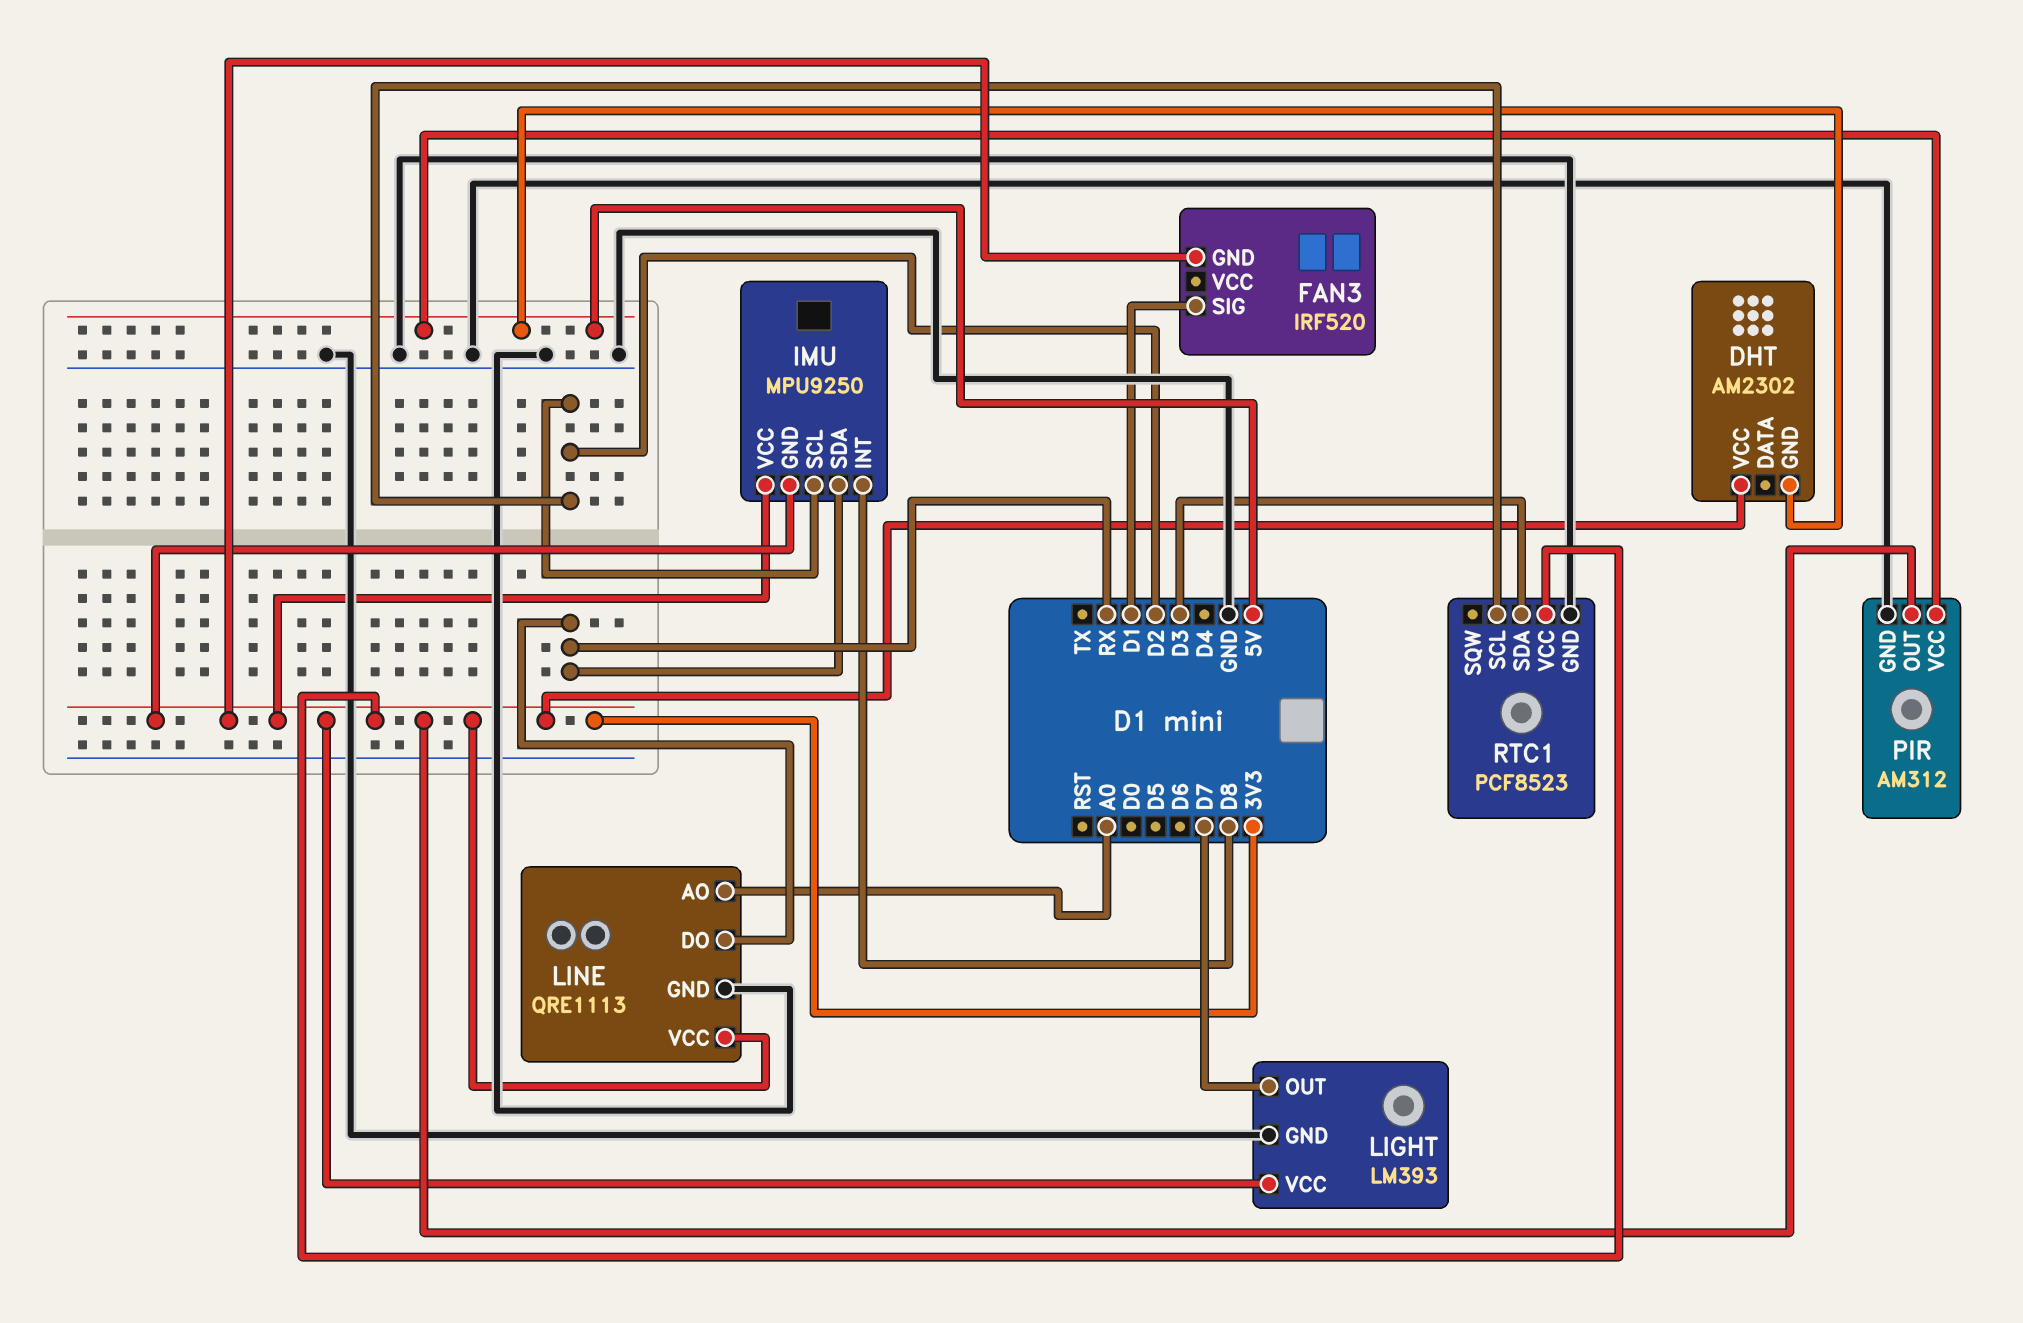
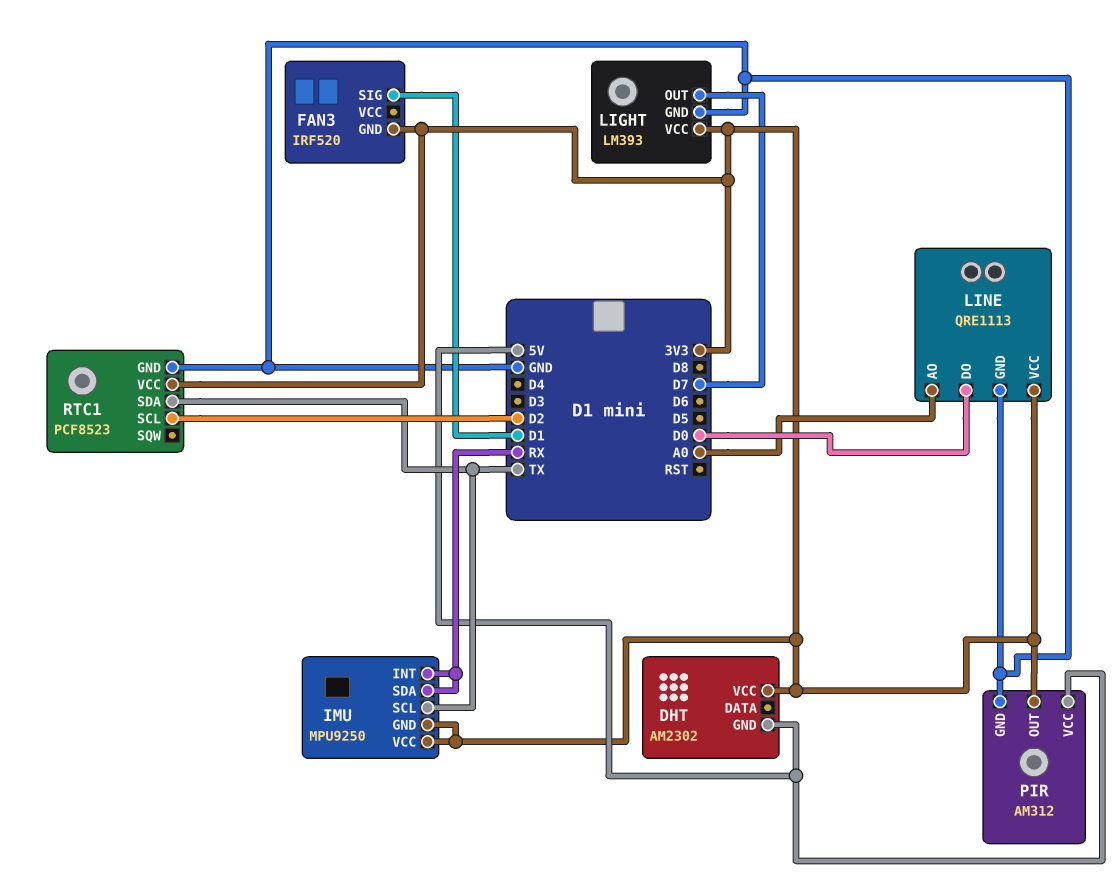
IMU pin INT: D8 -> RX
IMU pin SCL: D2 -> TX
LINE pin DO: RX -> D0
RTC1 pin SDA: D3 -> TX

